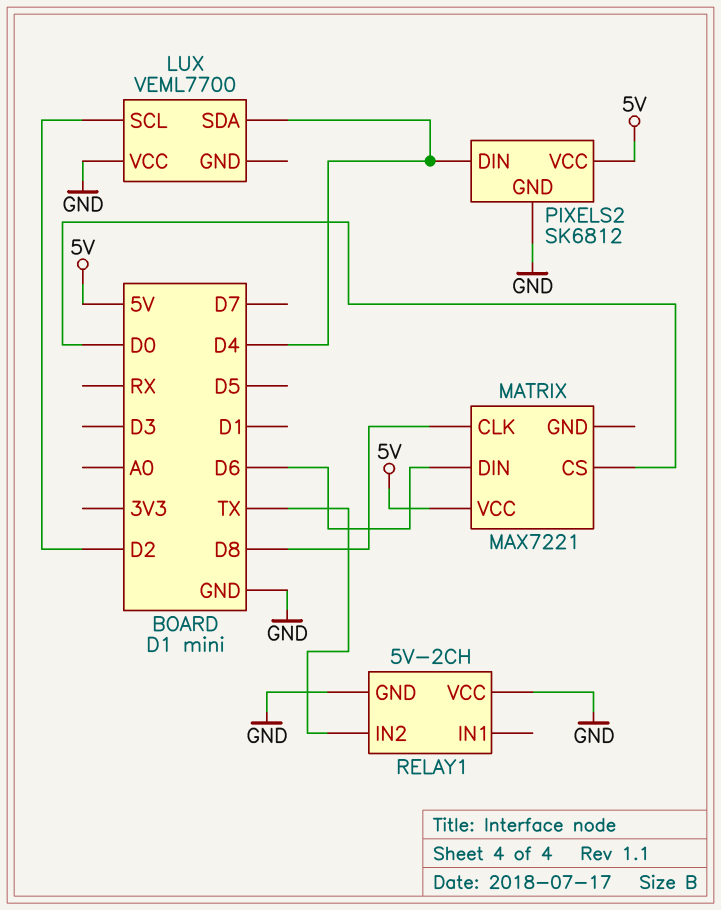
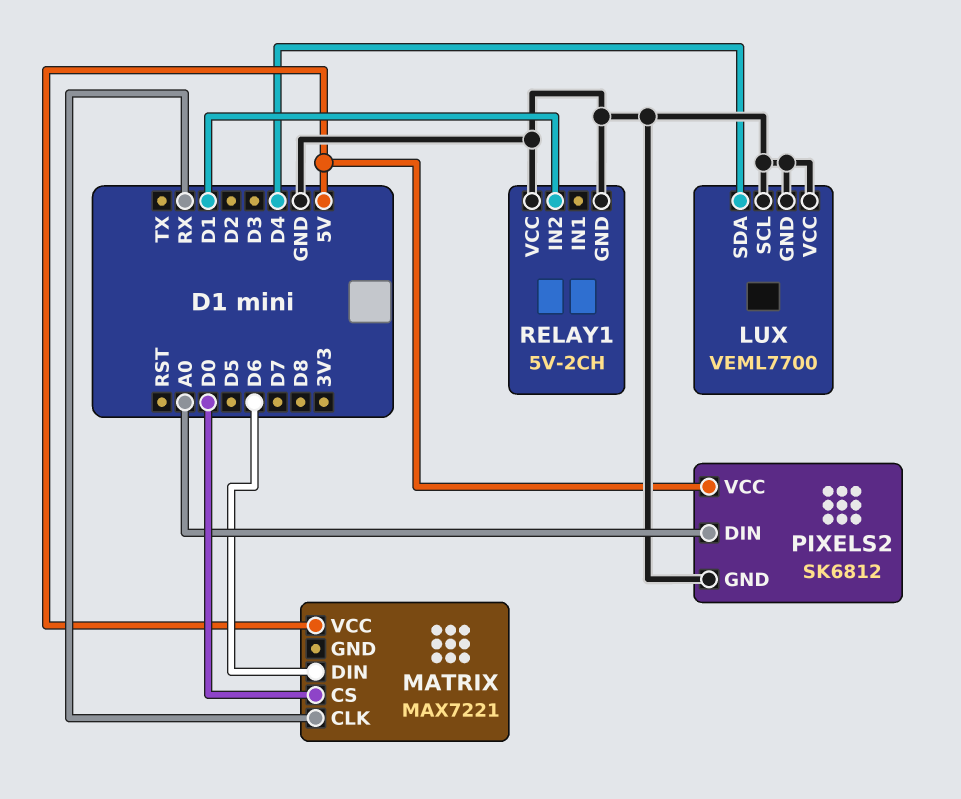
LUX pin GND: none -> GND
LUX pin SCL: D2 -> GND
MATRIX pin CLK: D8 -> RX
PIXELS2 pin DIN: D4 -> A0
RELAY1 pin IN2: TX -> D1

